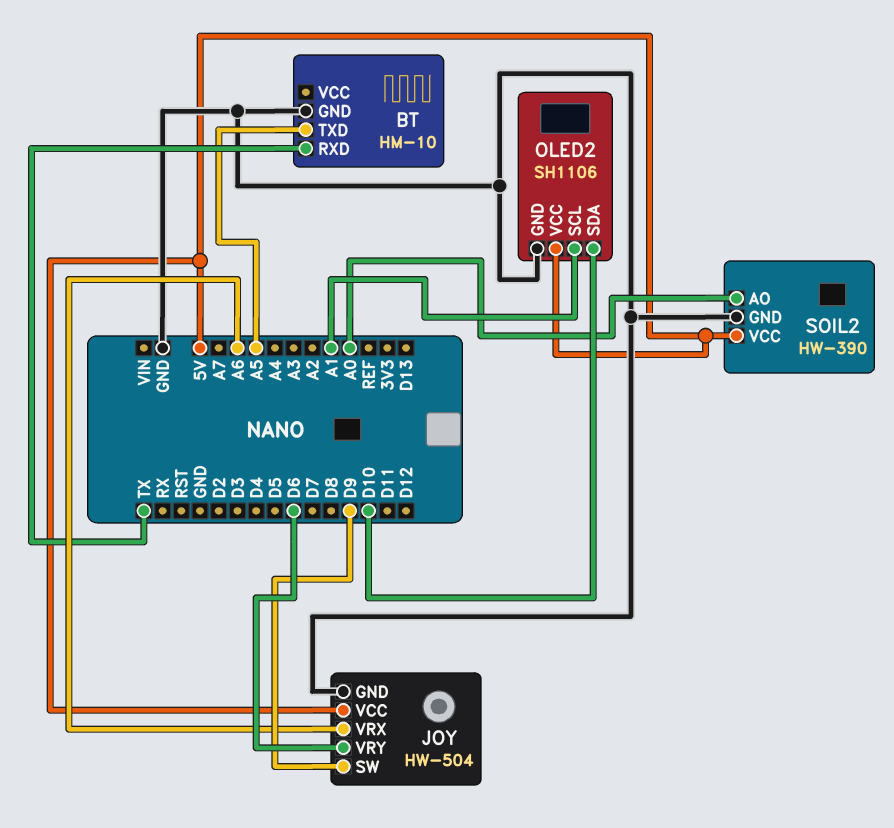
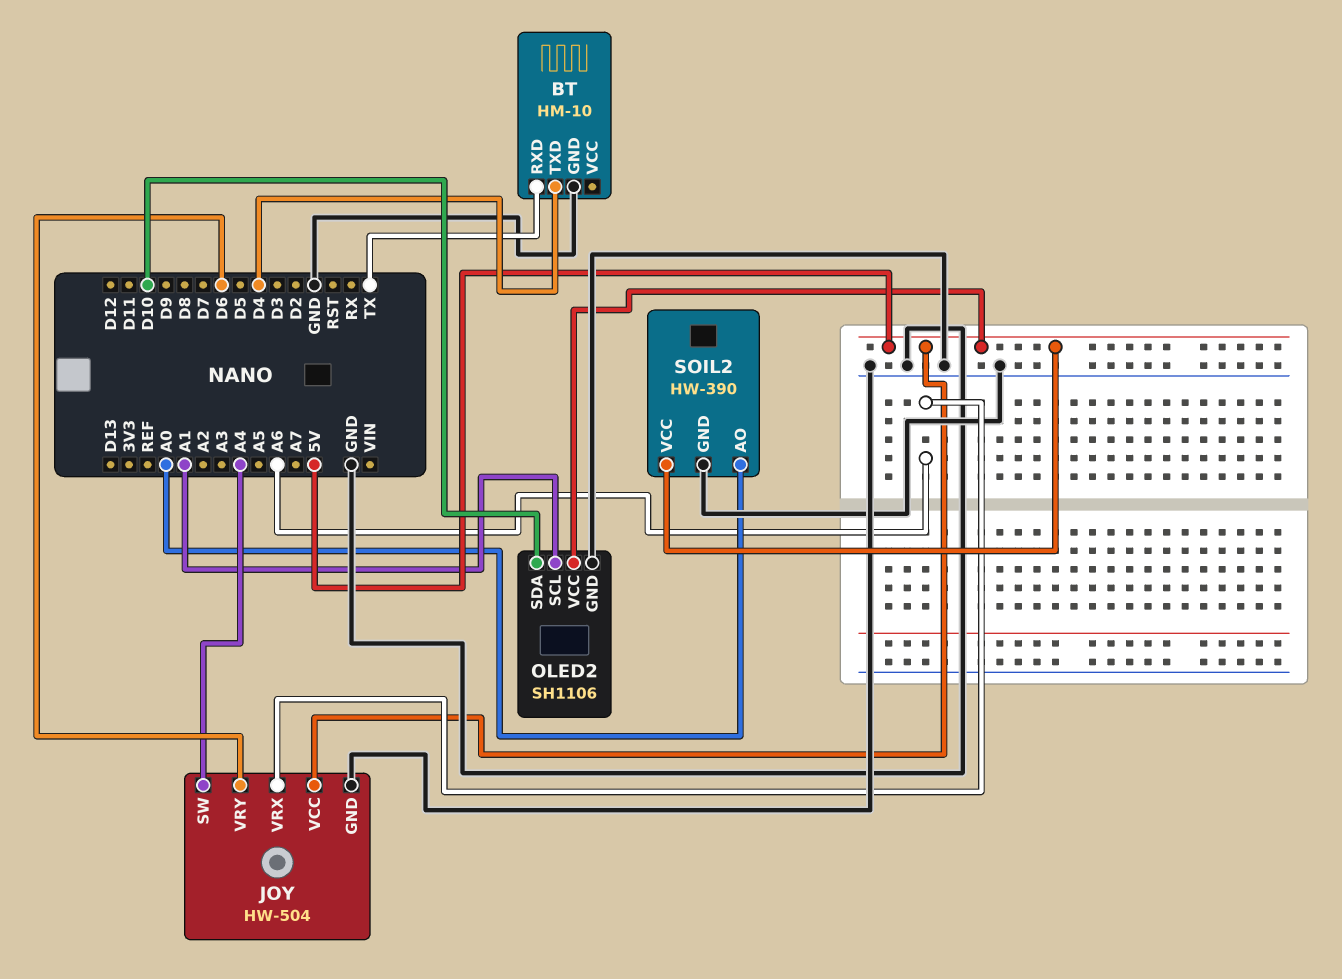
BT pin TXD: A5 -> D4
JOY pin SW: D9 -> A4

